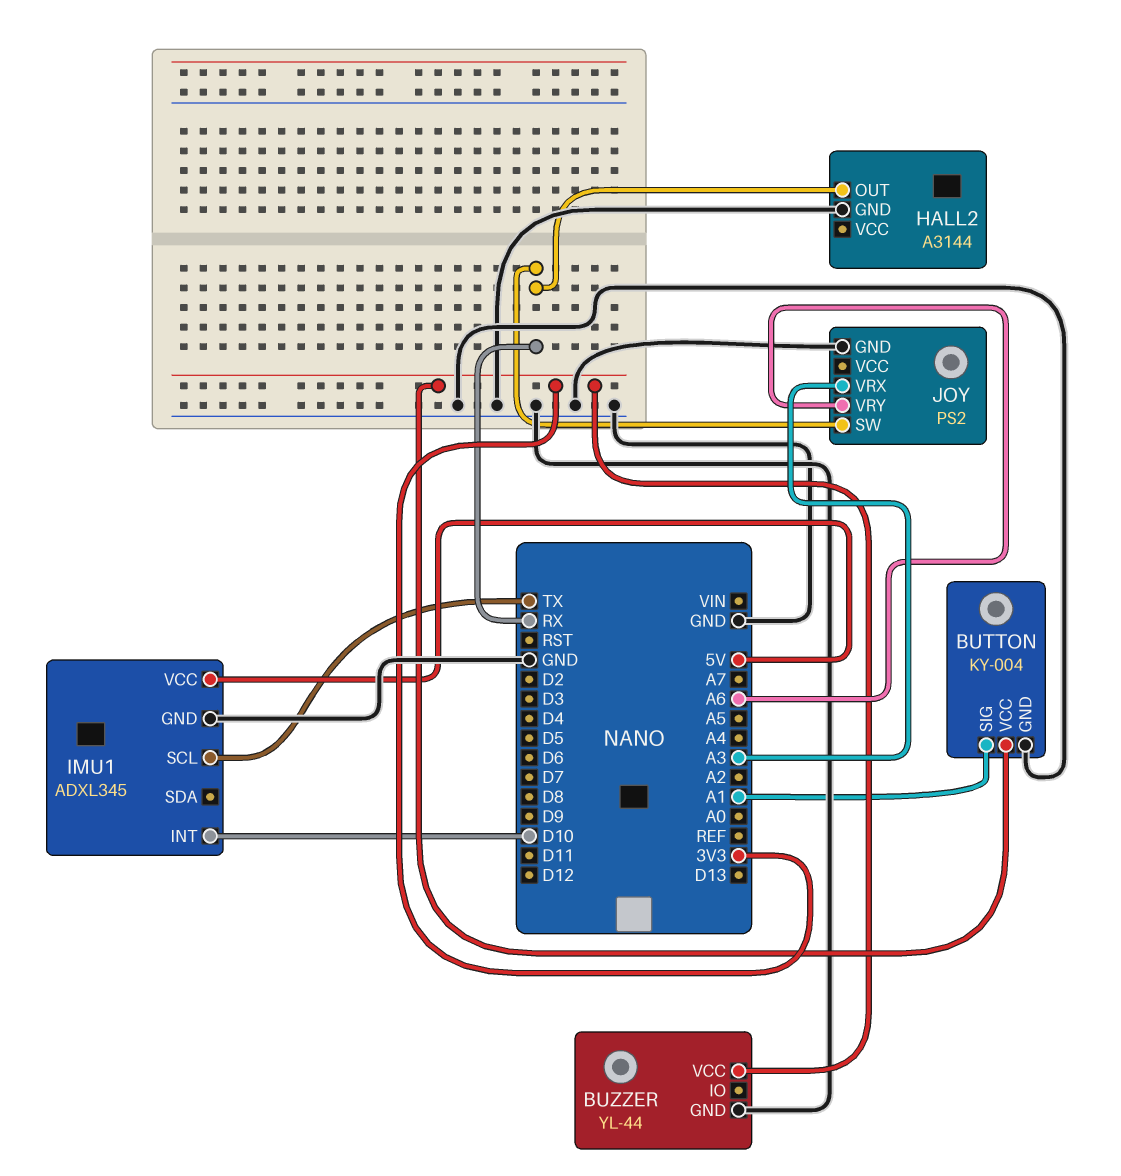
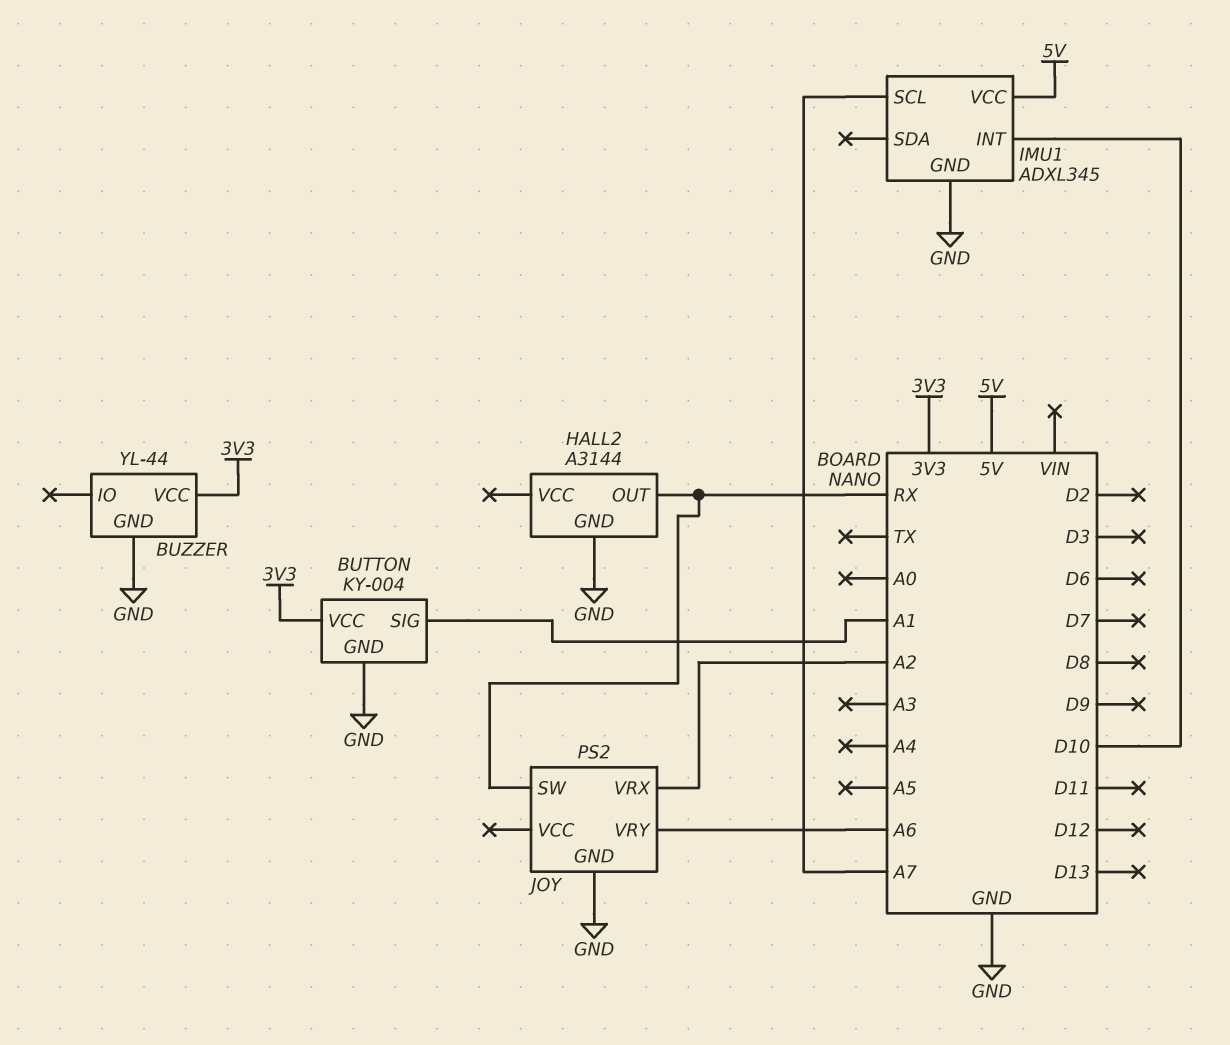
IMU1 pin SCL: TX -> A7
JOY pin VRX: A3 -> A2

